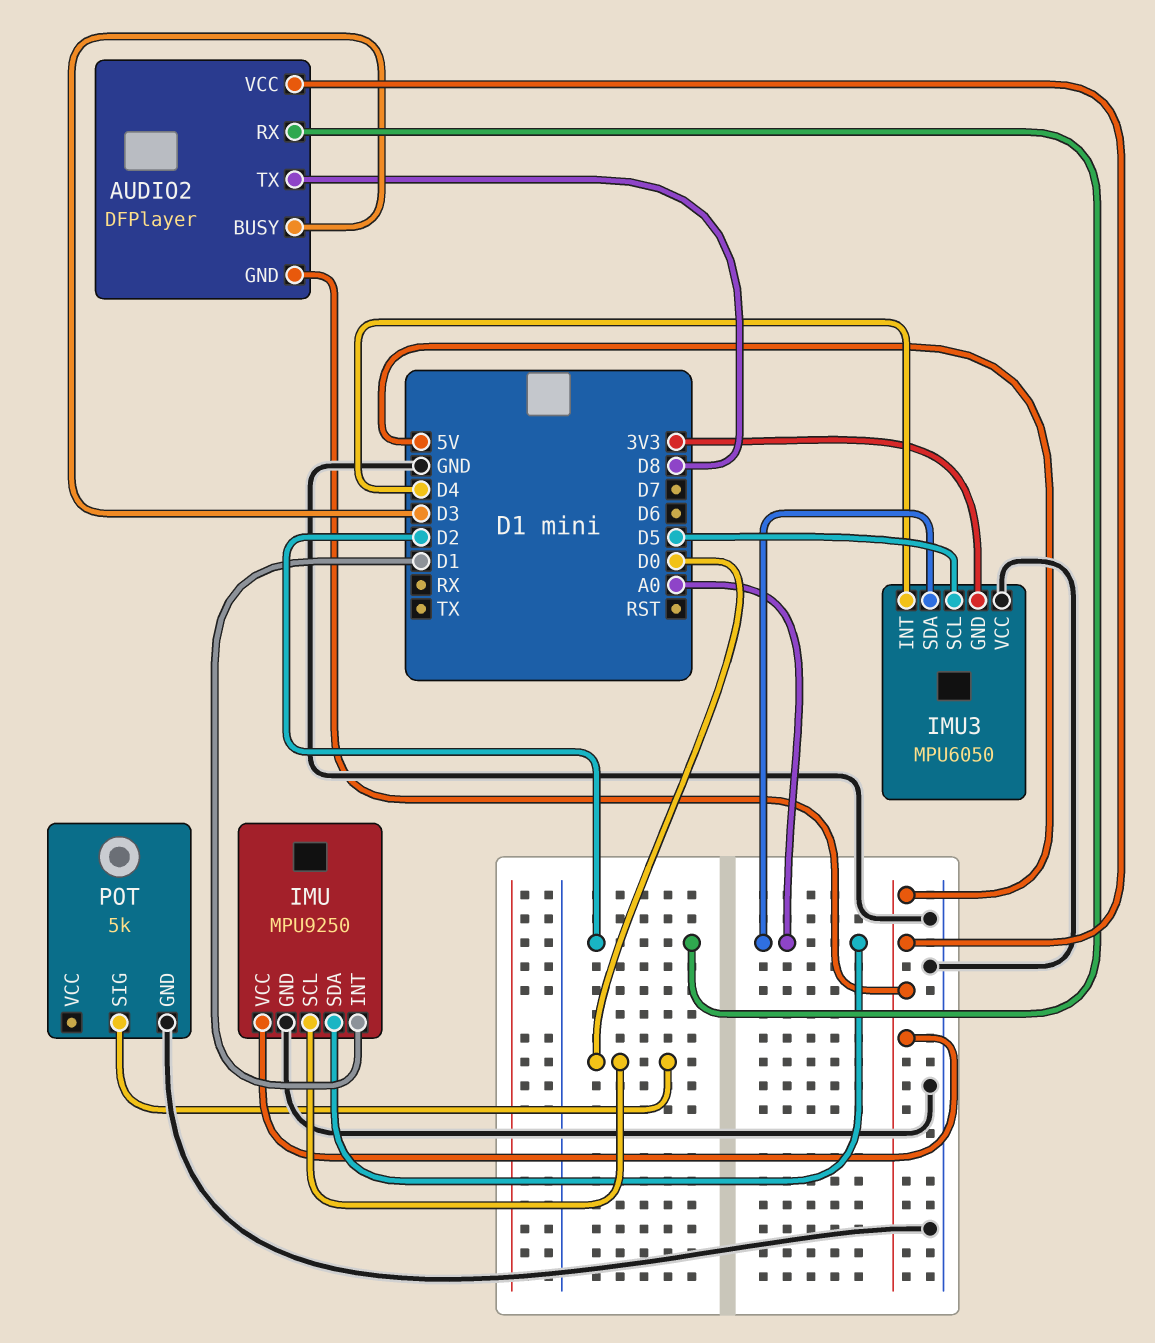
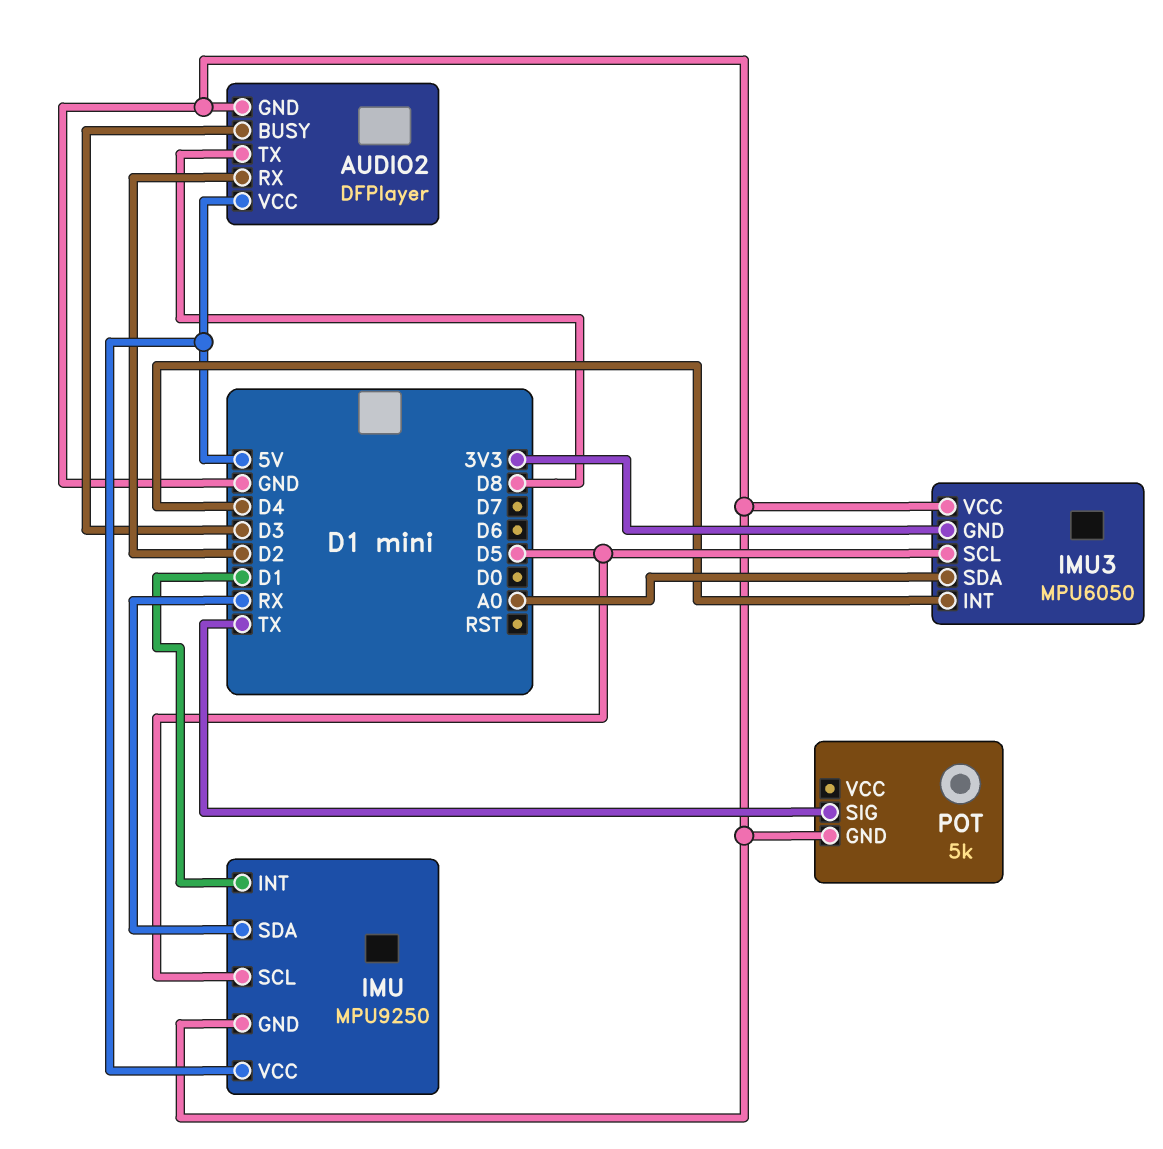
AUDIO2 pin GND: 5V -> GND
IMU pin SCL: D0 -> D5
IMU pin SDA: A0 -> RX
POT pin SIG: D0 -> TX

